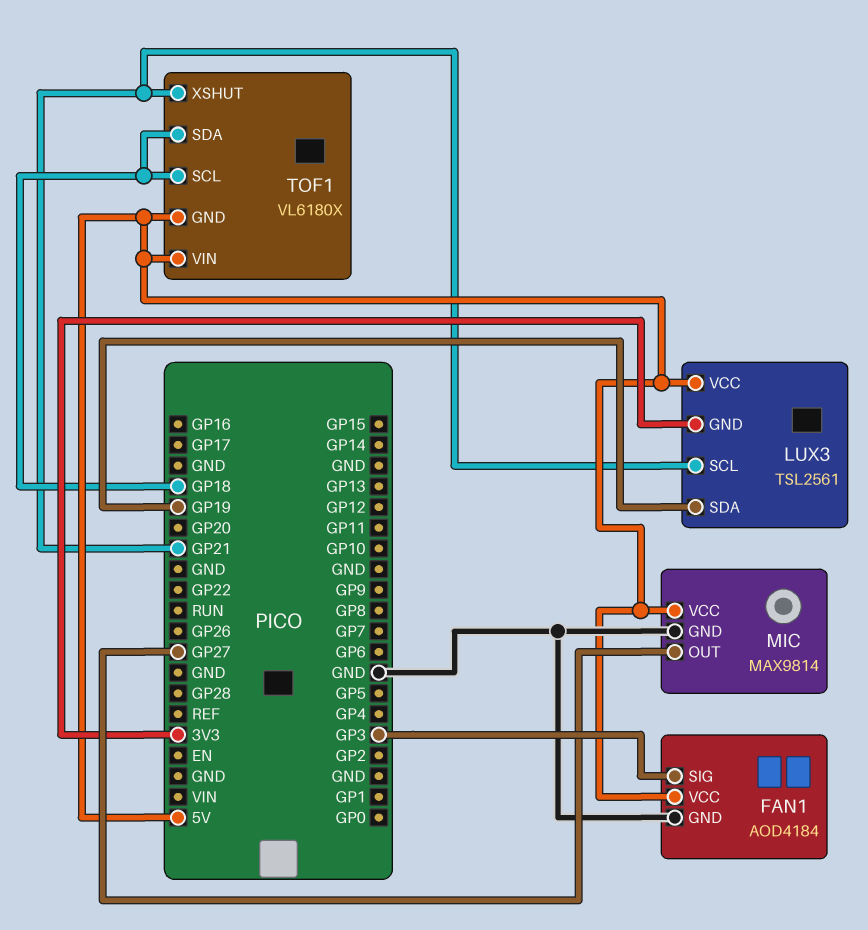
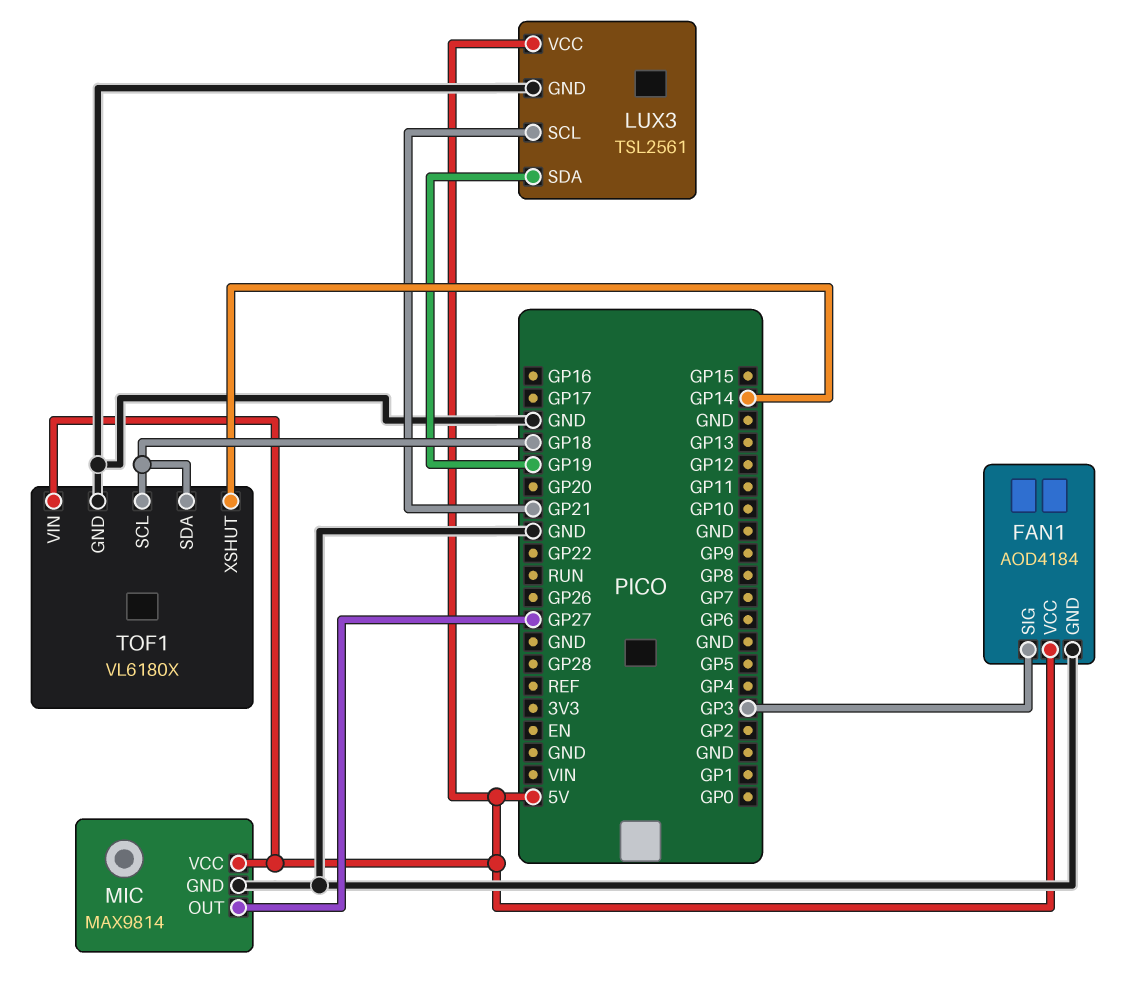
LUX3 pin GND: 3V3 -> GND
TOF1 pin GND: 5V -> GND
TOF1 pin XSHUT: GP21 -> GP14

